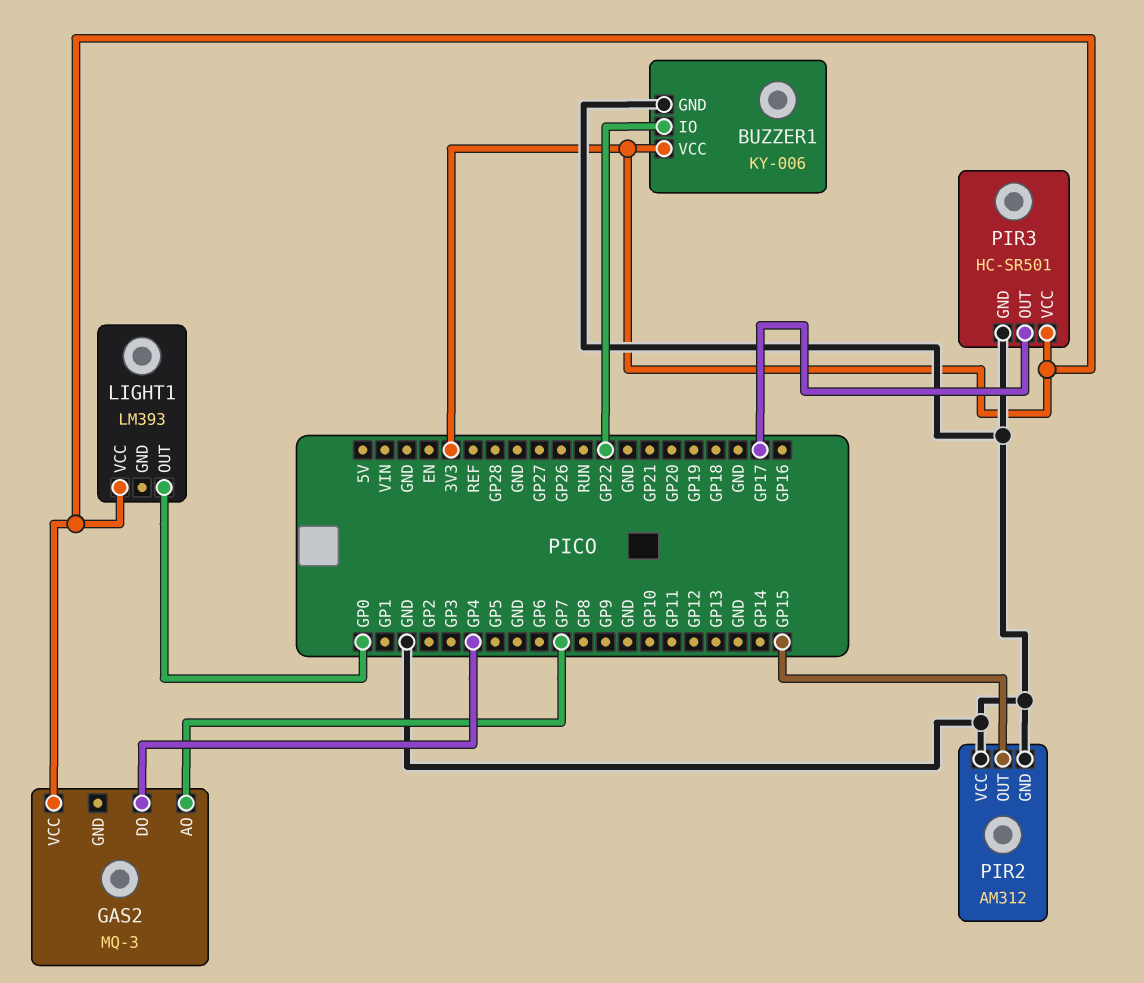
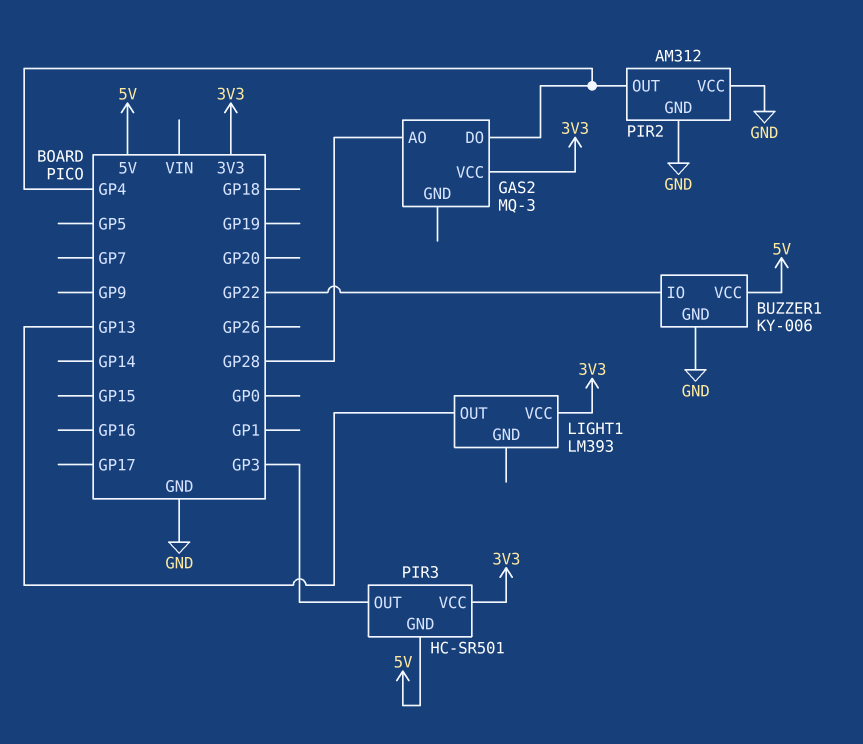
BUZZER1 pin VCC: 3V3 -> 5V
GAS2 pin AO: GP7 -> GP28
LIGHT1 pin OUT: GP0 -> GP13
PIR2 pin OUT: GP15 -> GP4
PIR3 pin GND: GND -> 5V
PIR3 pin OUT: GP17 -> GP3

